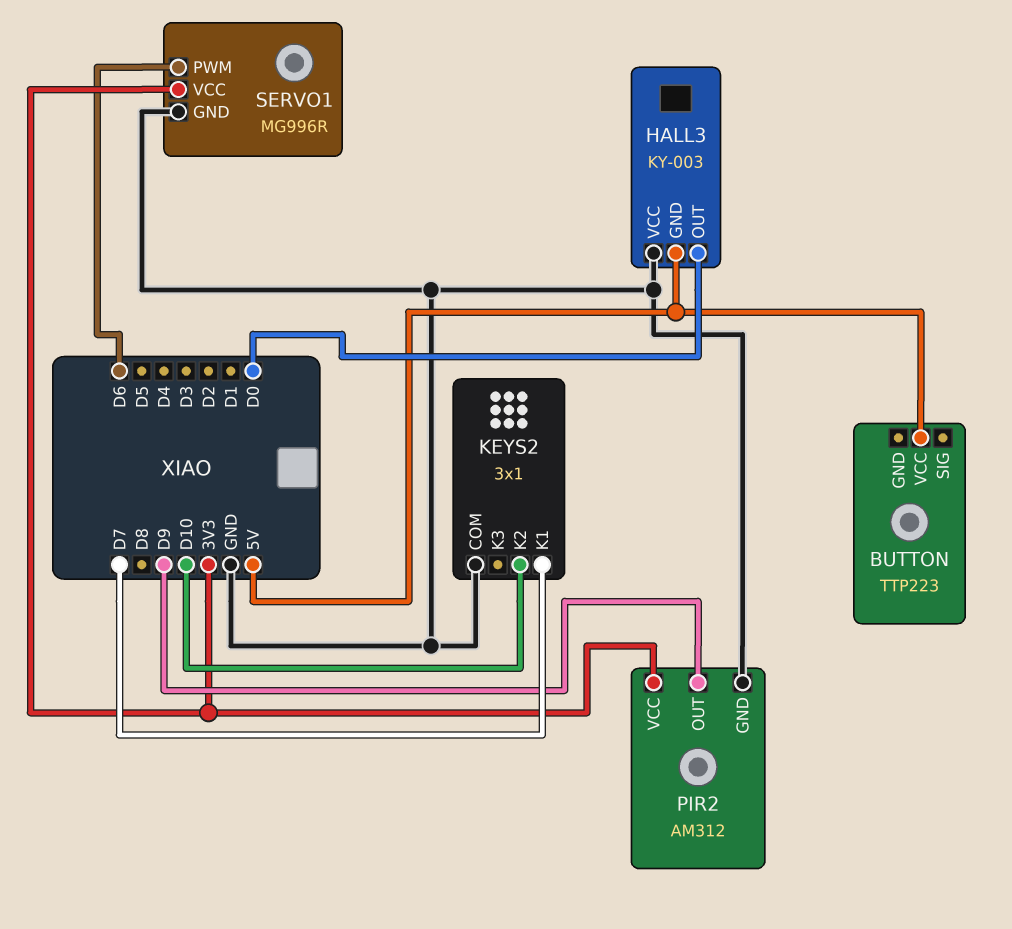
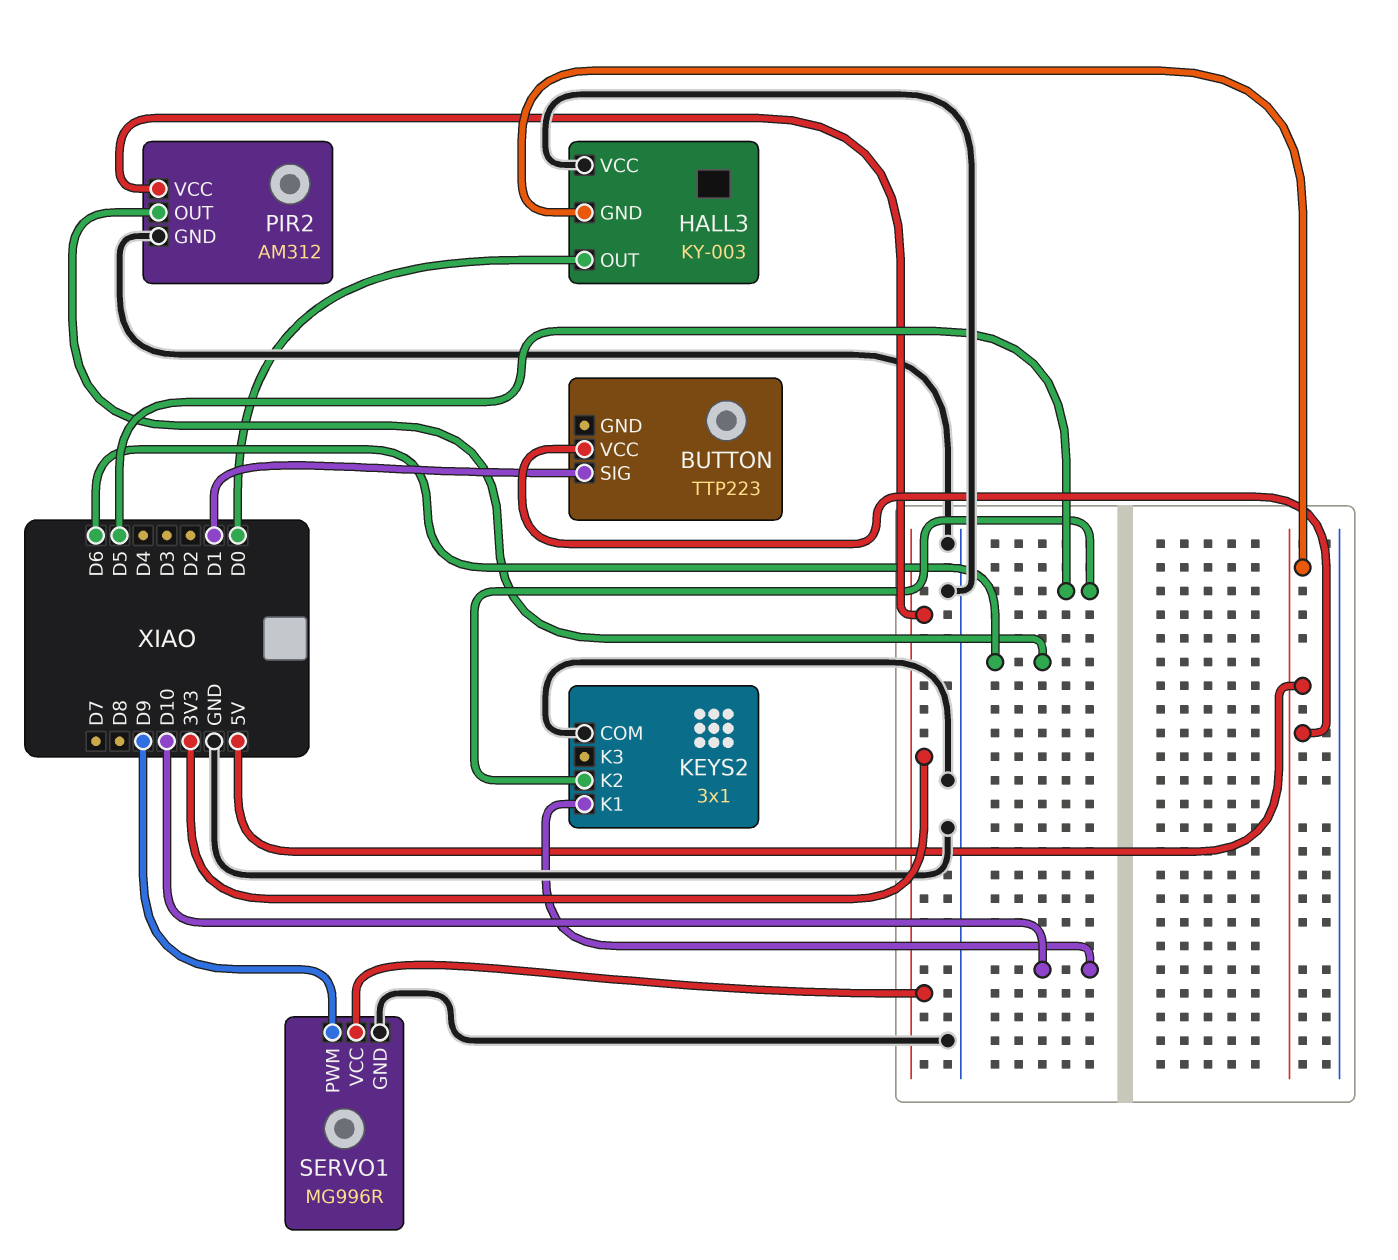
BUTTON pin SIG: none -> D1
KEYS2 pin K1: D7 -> D10
KEYS2 pin K2: D10 -> D5
PIR2 pin OUT: D9 -> D6
SERVO1 pin PWM: D6 -> D9

